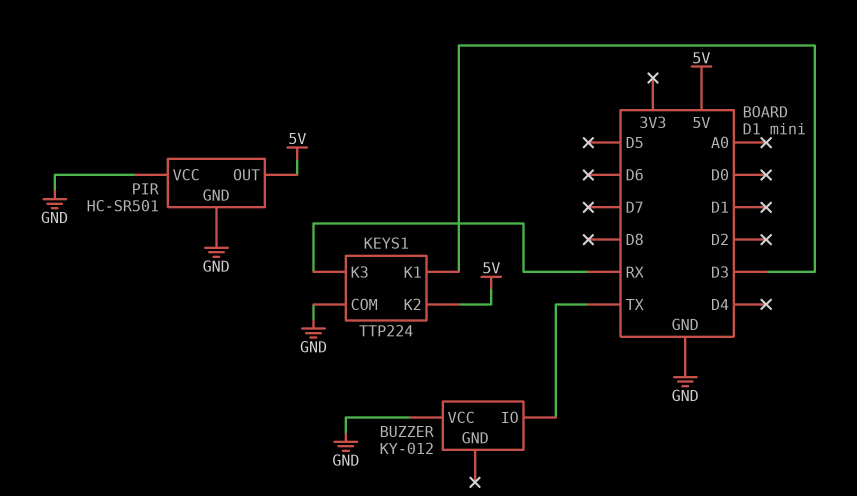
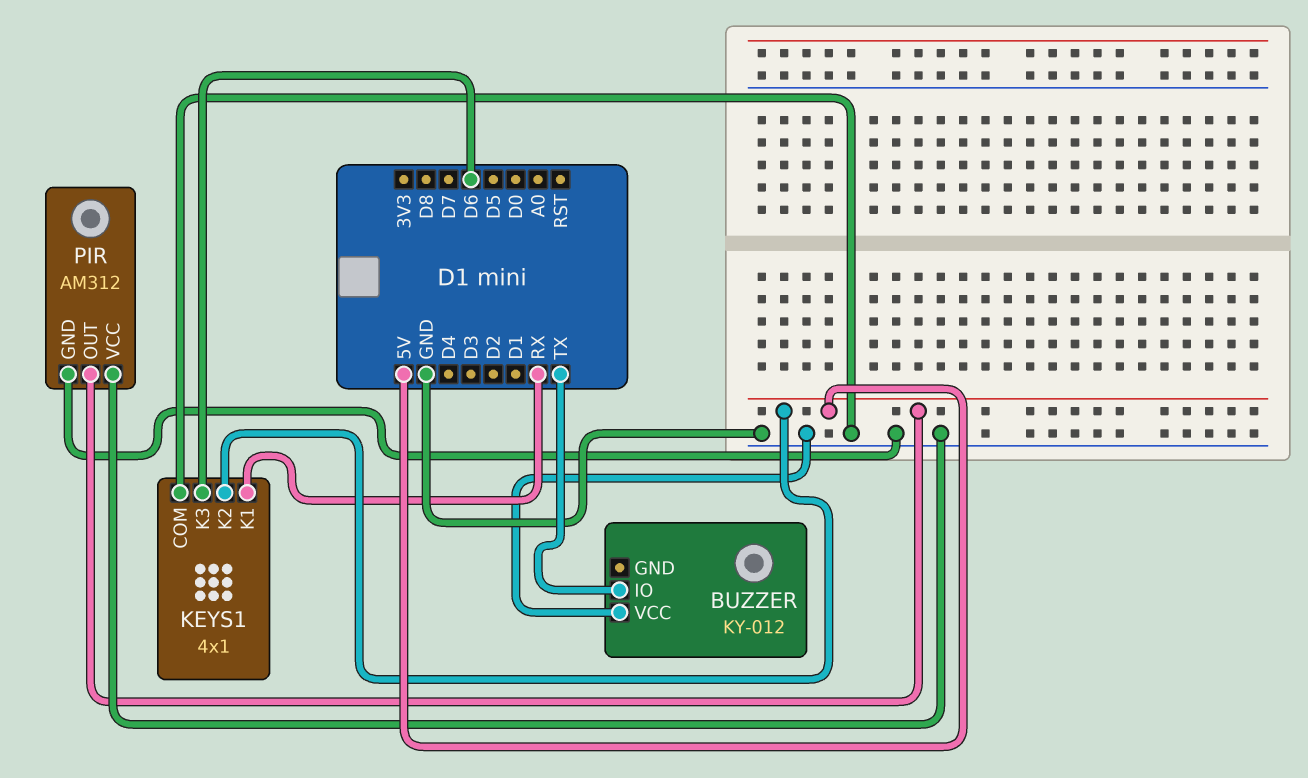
KEYS1: TTP224 -> 4x1
KEYS1 pin K1: D3 -> RX
KEYS1 pin K3: RX -> D6
PIR: HC-SR501 -> AM312

